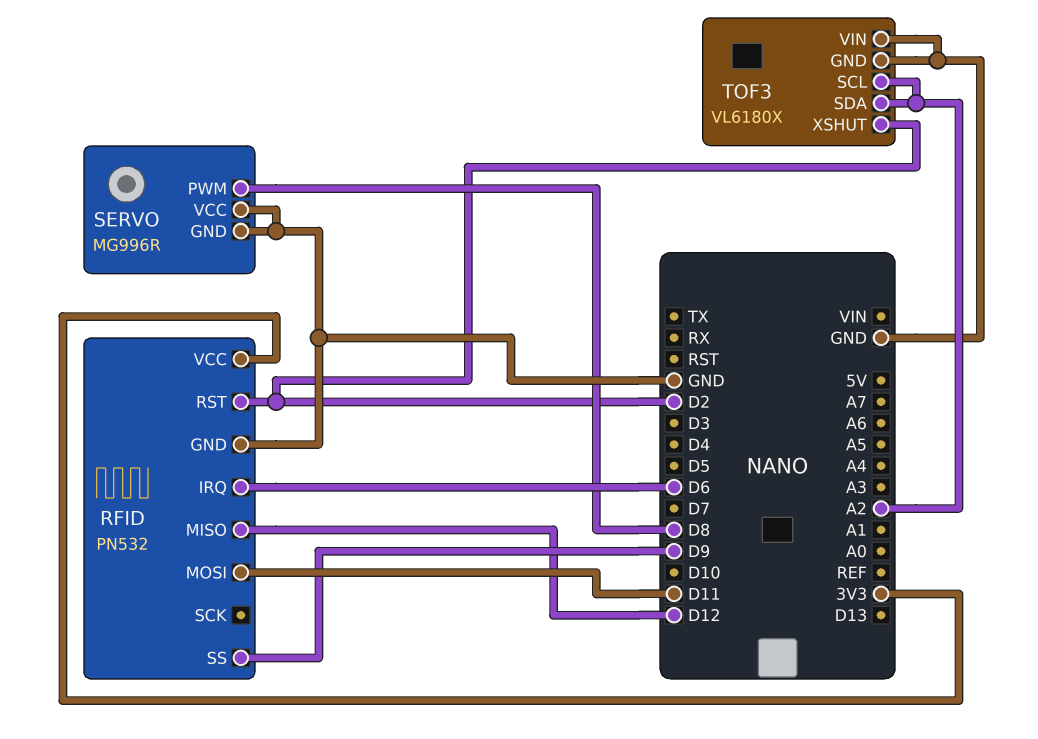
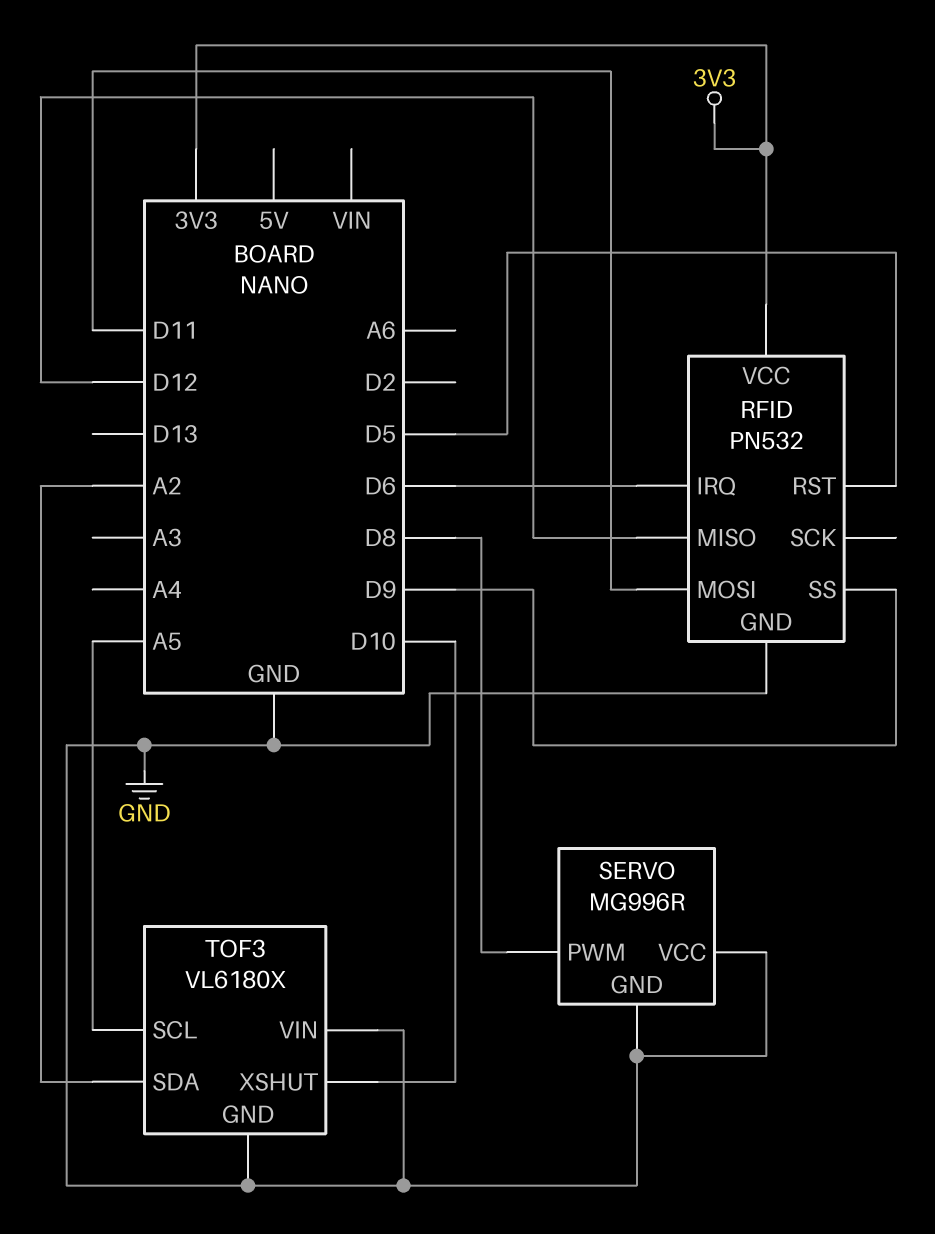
RFID pin RST: D2 -> D5
TOF3 pin SCL: A2 -> A5
TOF3 pin XSHUT: D2 -> D10

